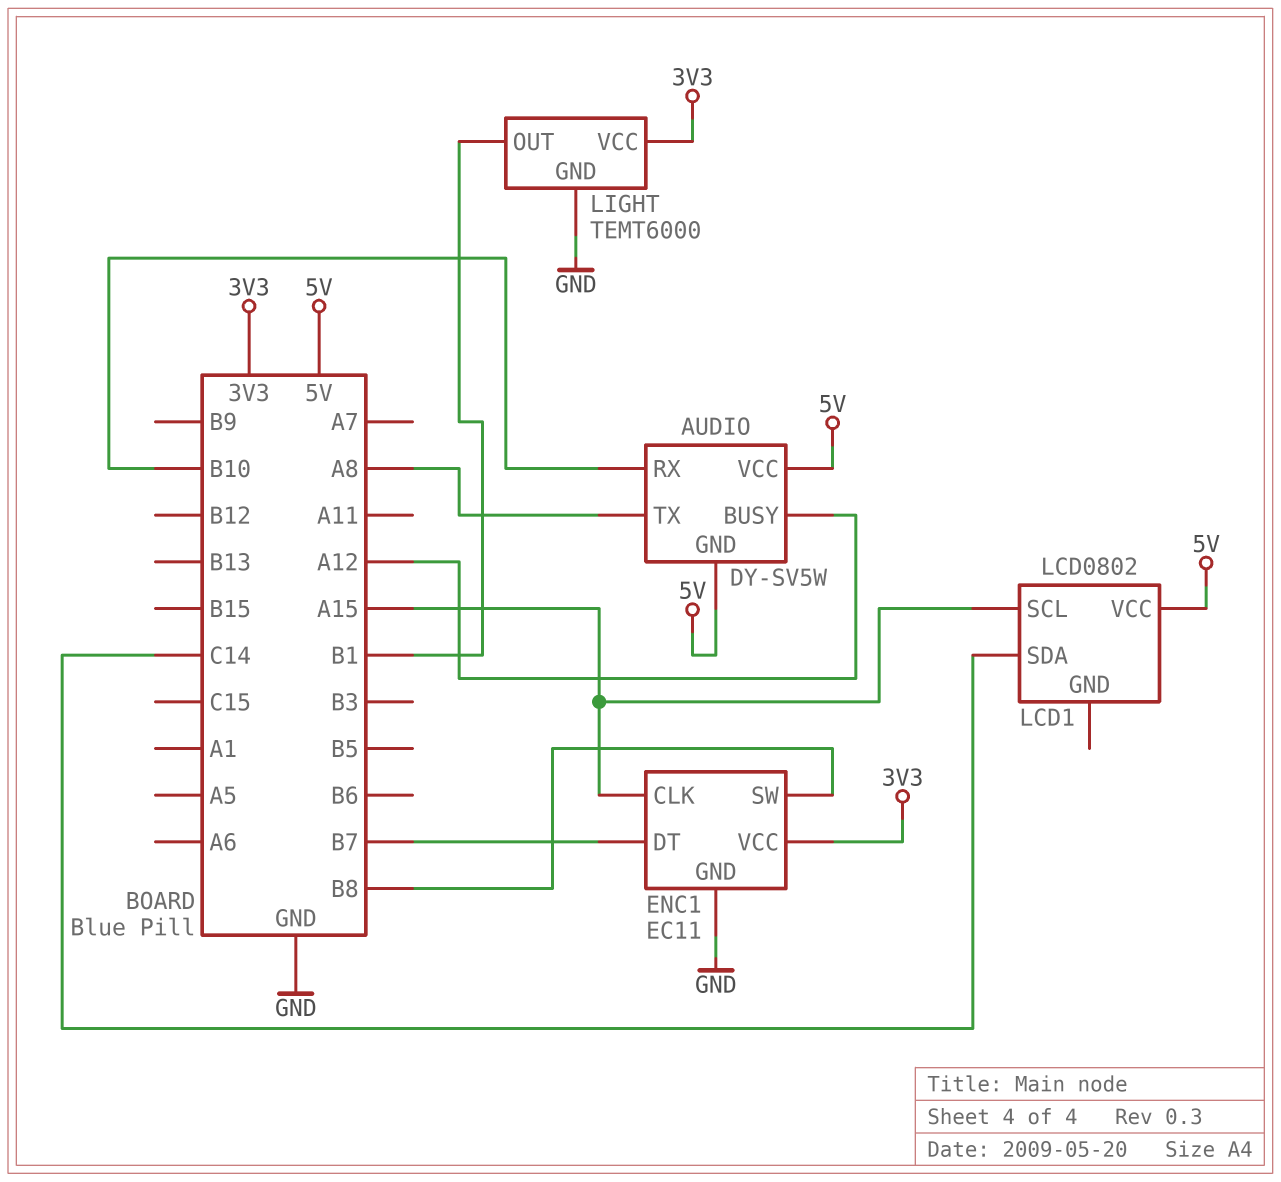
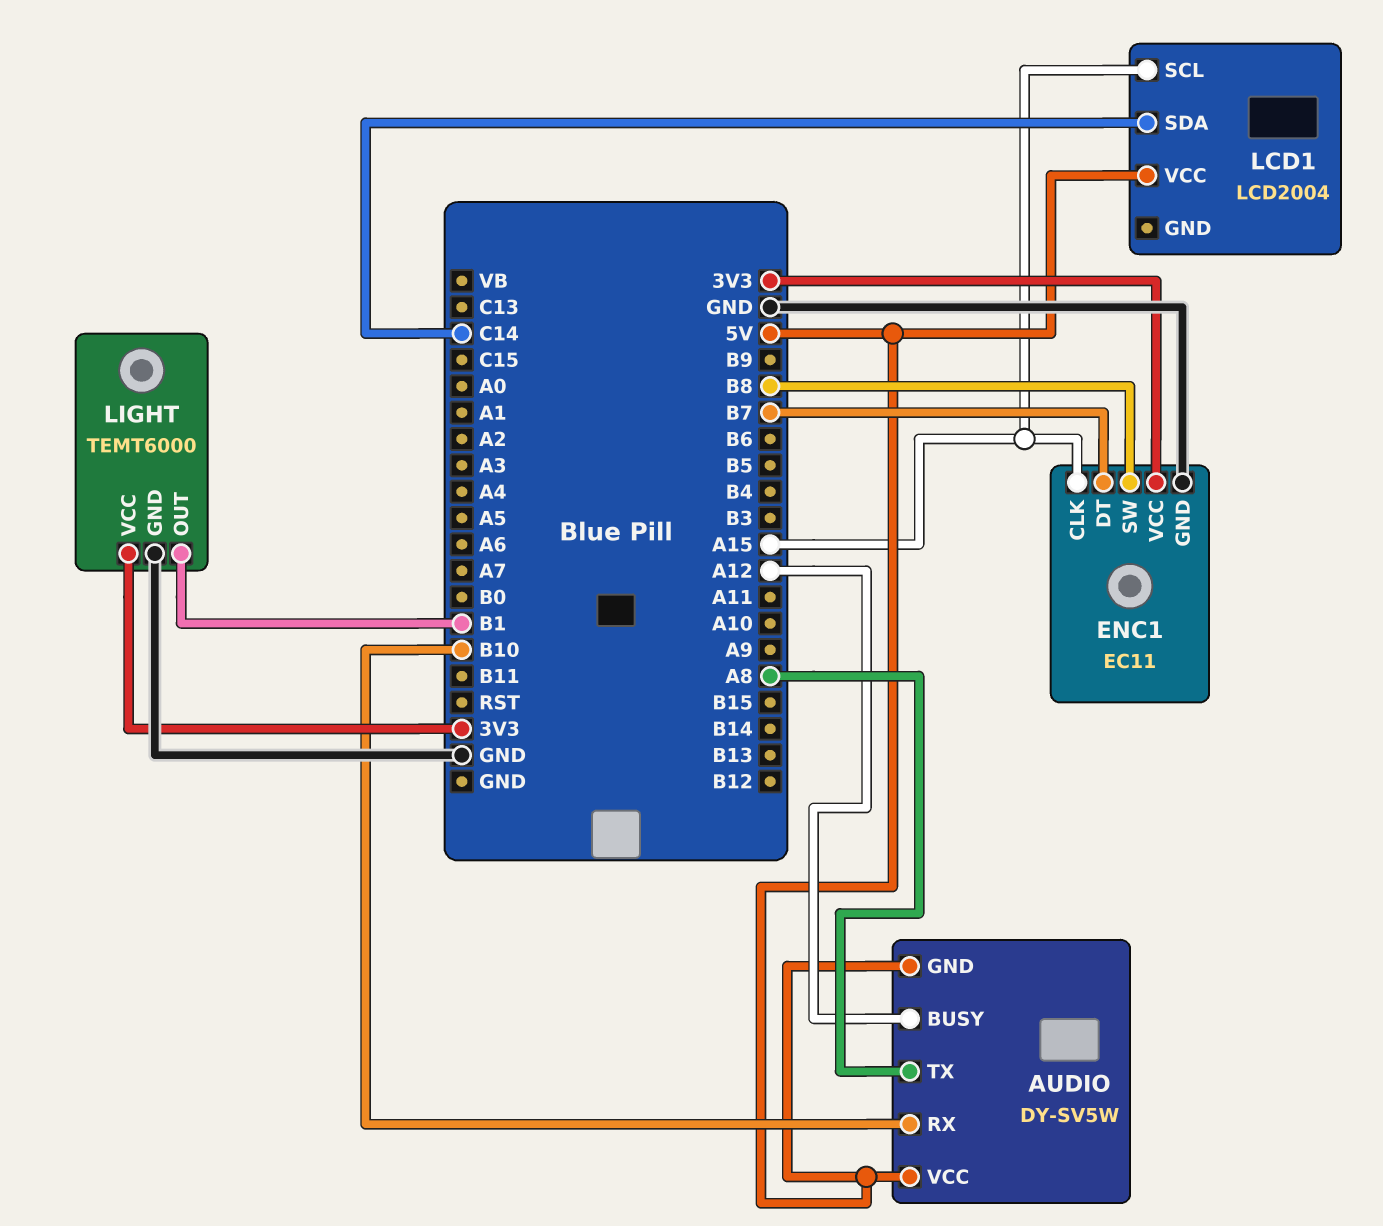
LCD1: LCD0802 -> LCD2004

